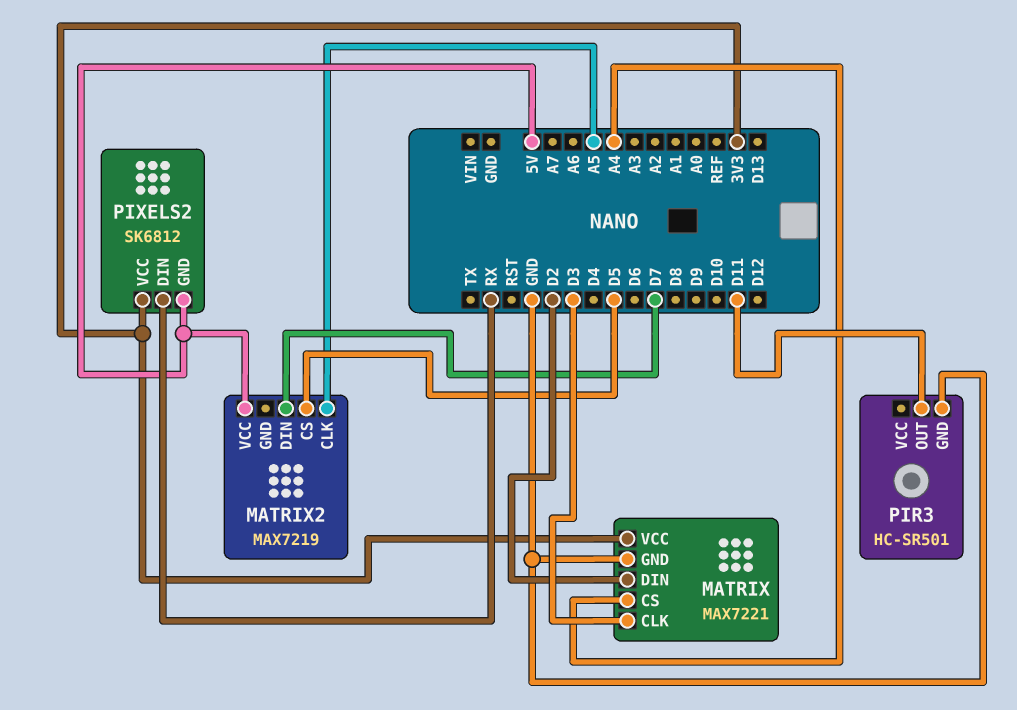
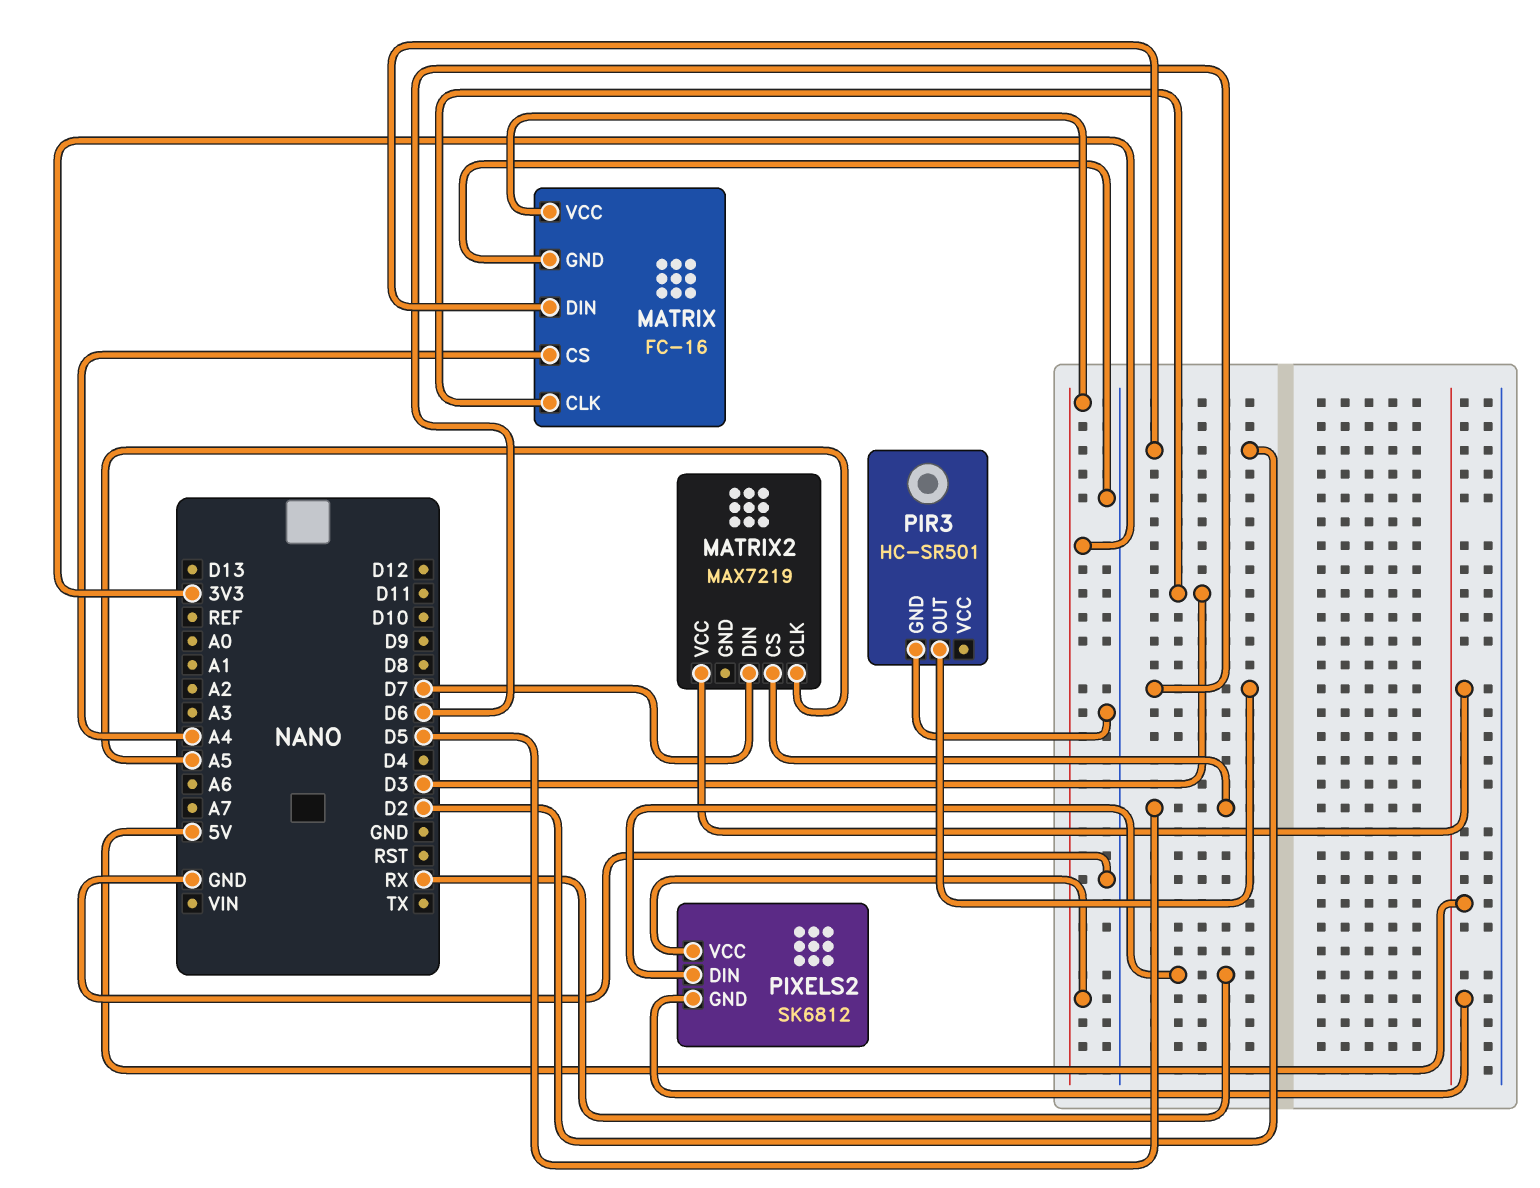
MATRIX: MAX7221 -> FC-16
PIR3 pin OUT: D11 -> D6

